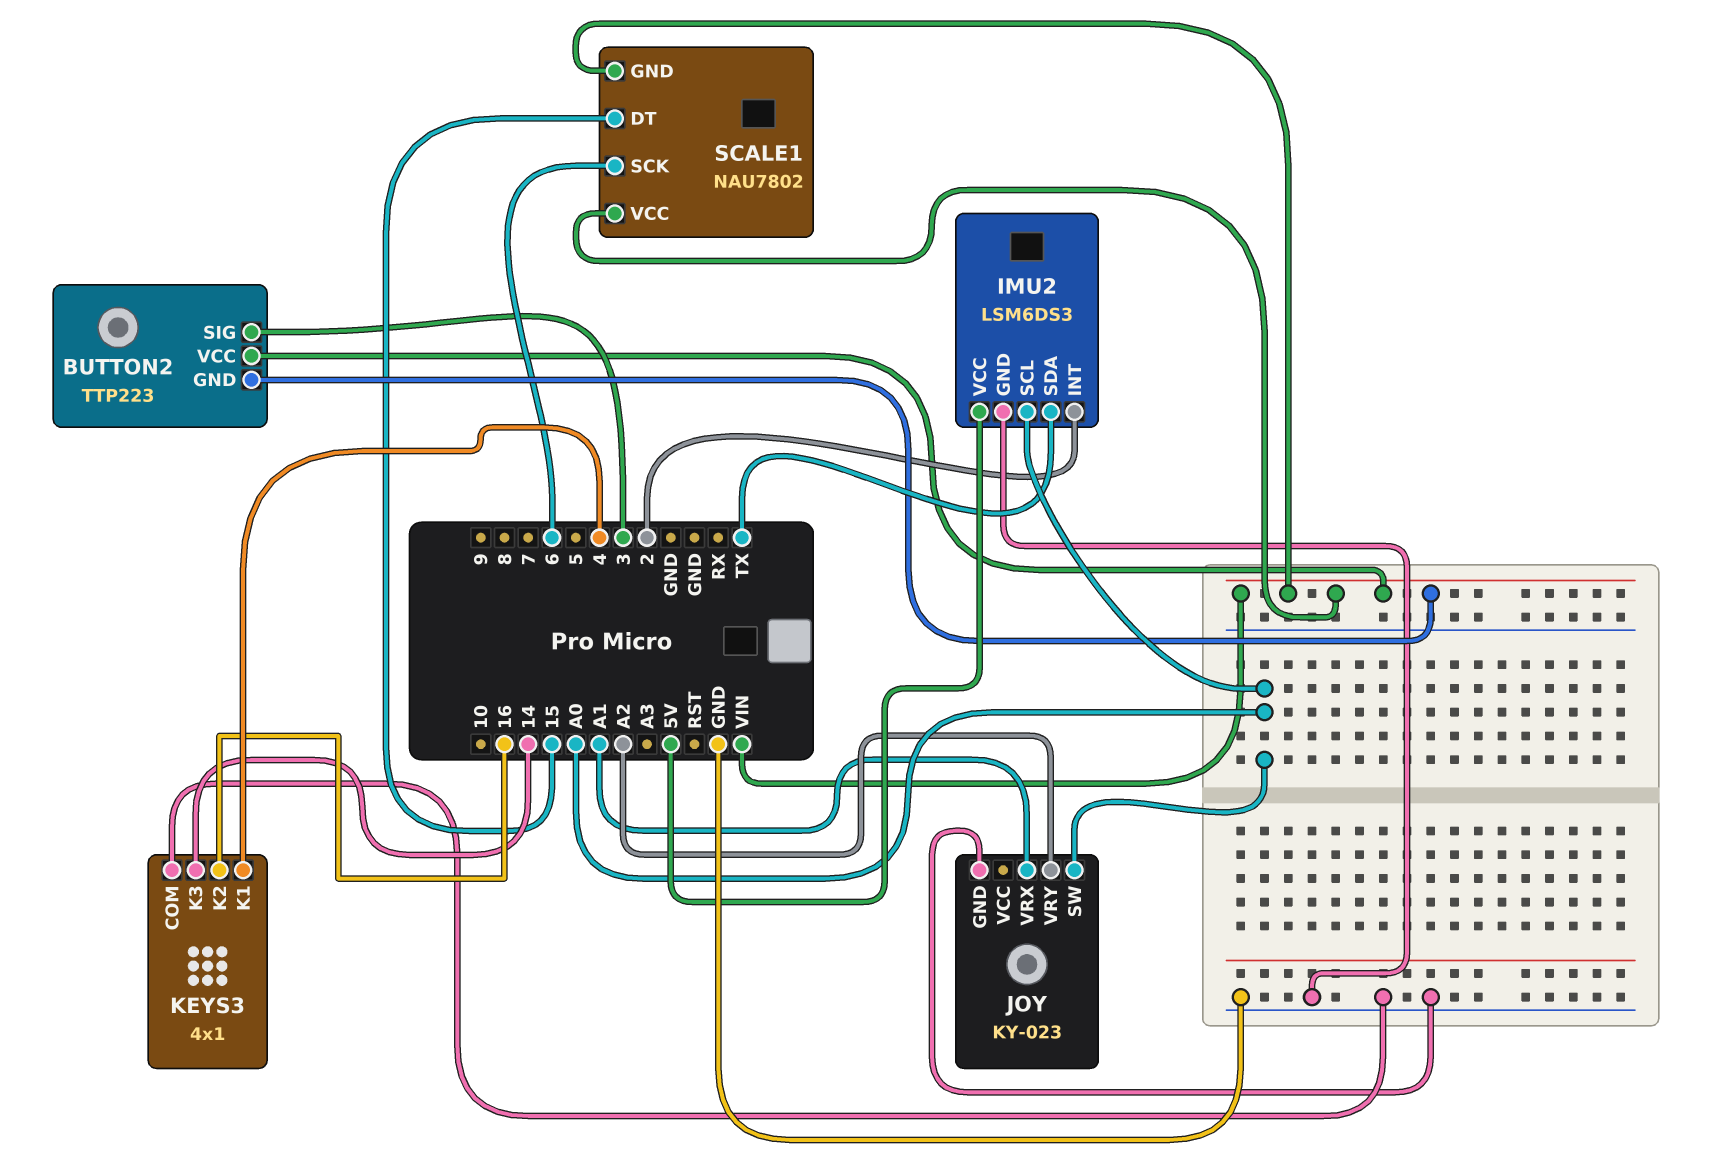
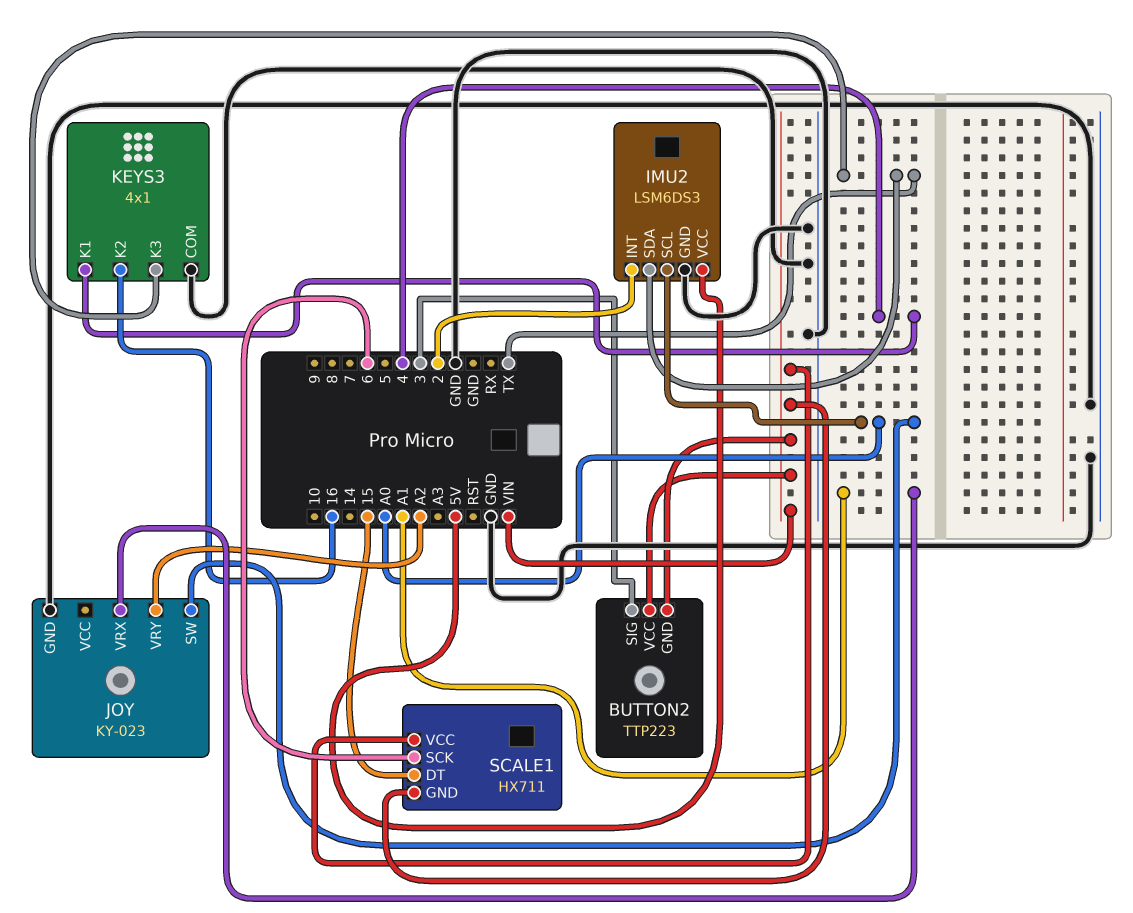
KEYS3 pin K3: 14 -> TX
SCALE1: NAU7802 -> HX711

